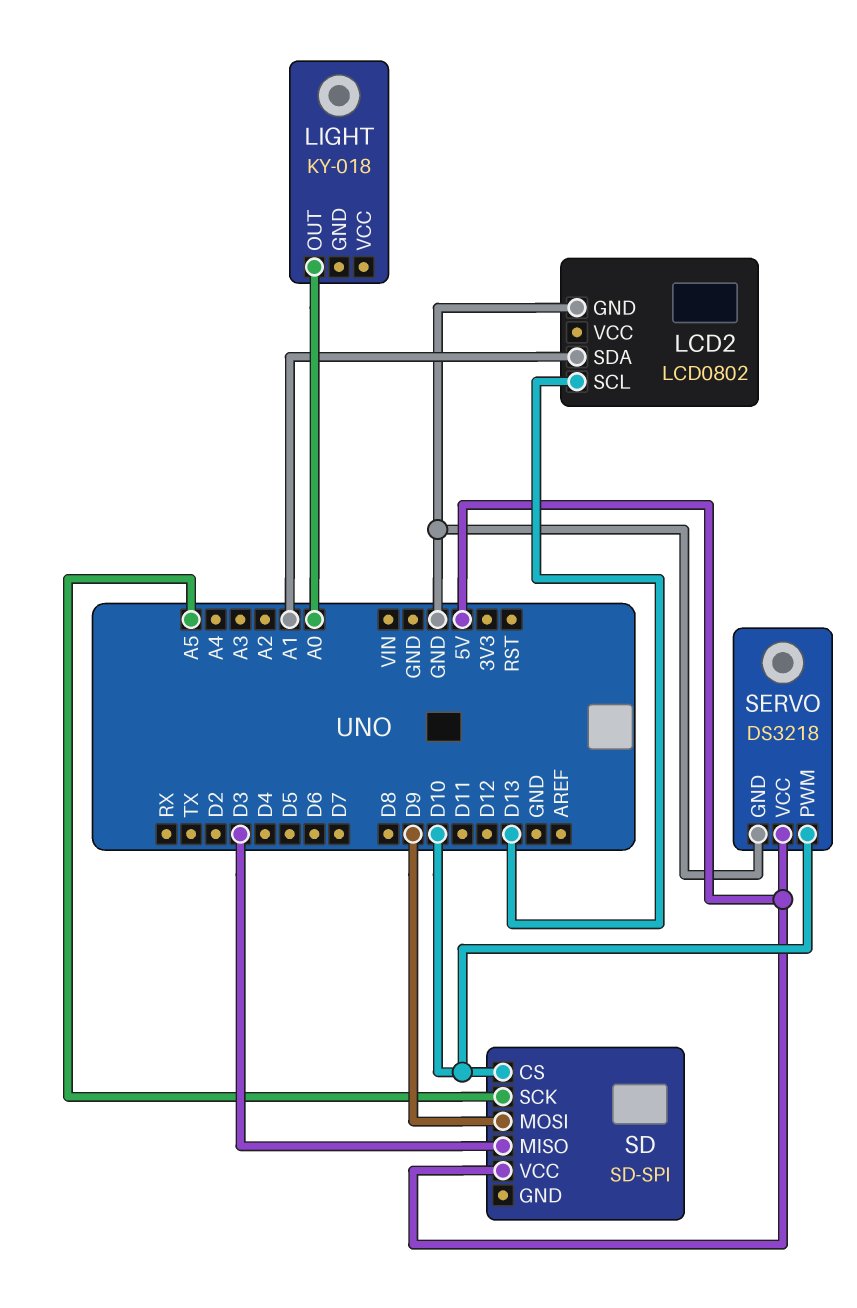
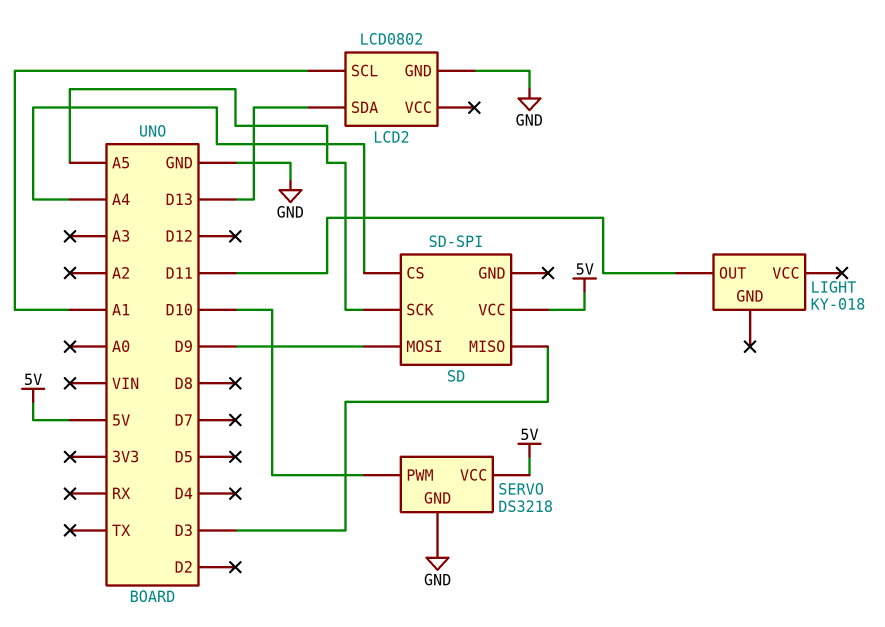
LCD2 pin SCL: D13 -> A1
LCD2 pin SDA: A1 -> D13
LIGHT pin OUT: A0 -> D11
SD pin CS: D10 -> A4

